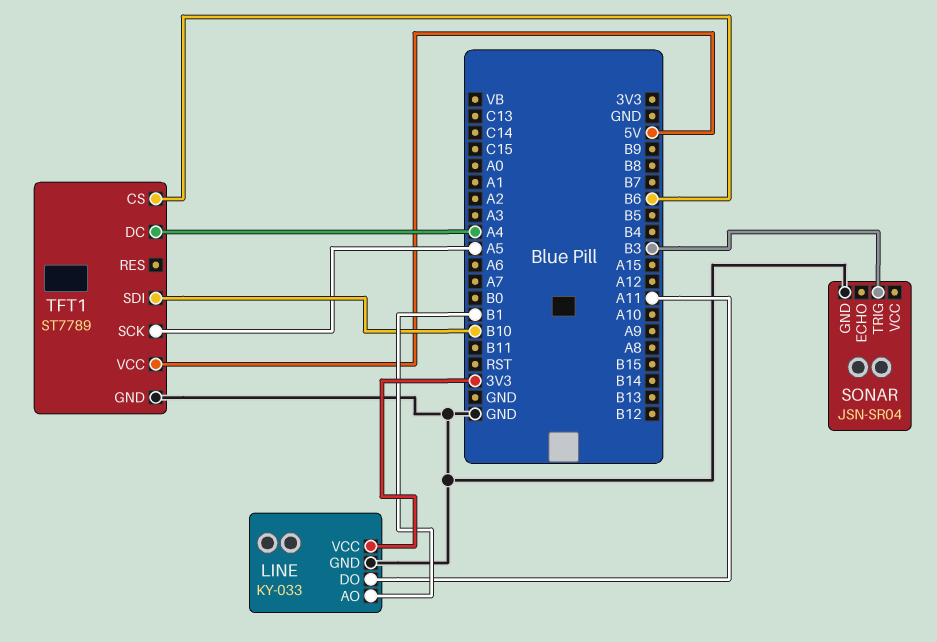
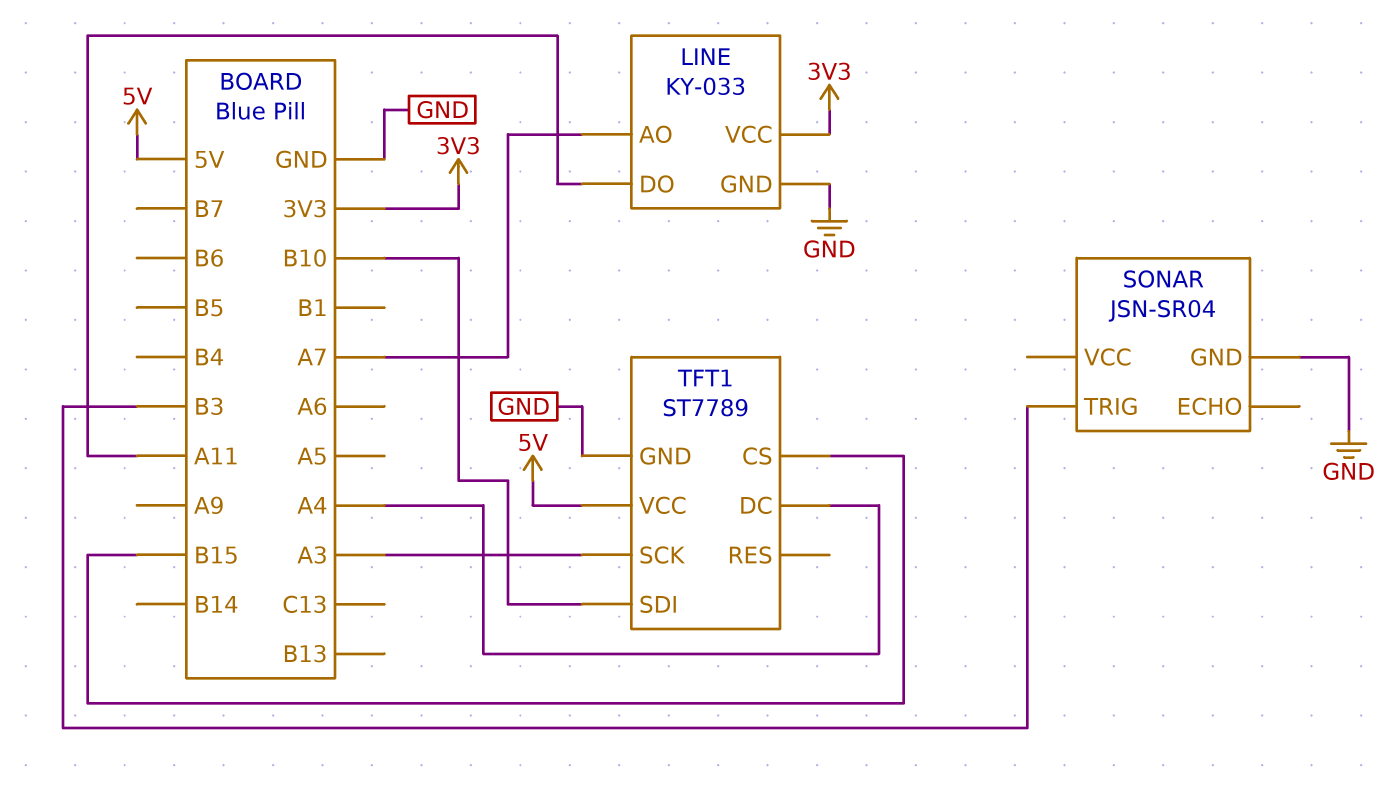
LINE pin AO: B1 -> A7
TFT1 pin CS: B6 -> B15
TFT1 pin SCK: A5 -> A3

